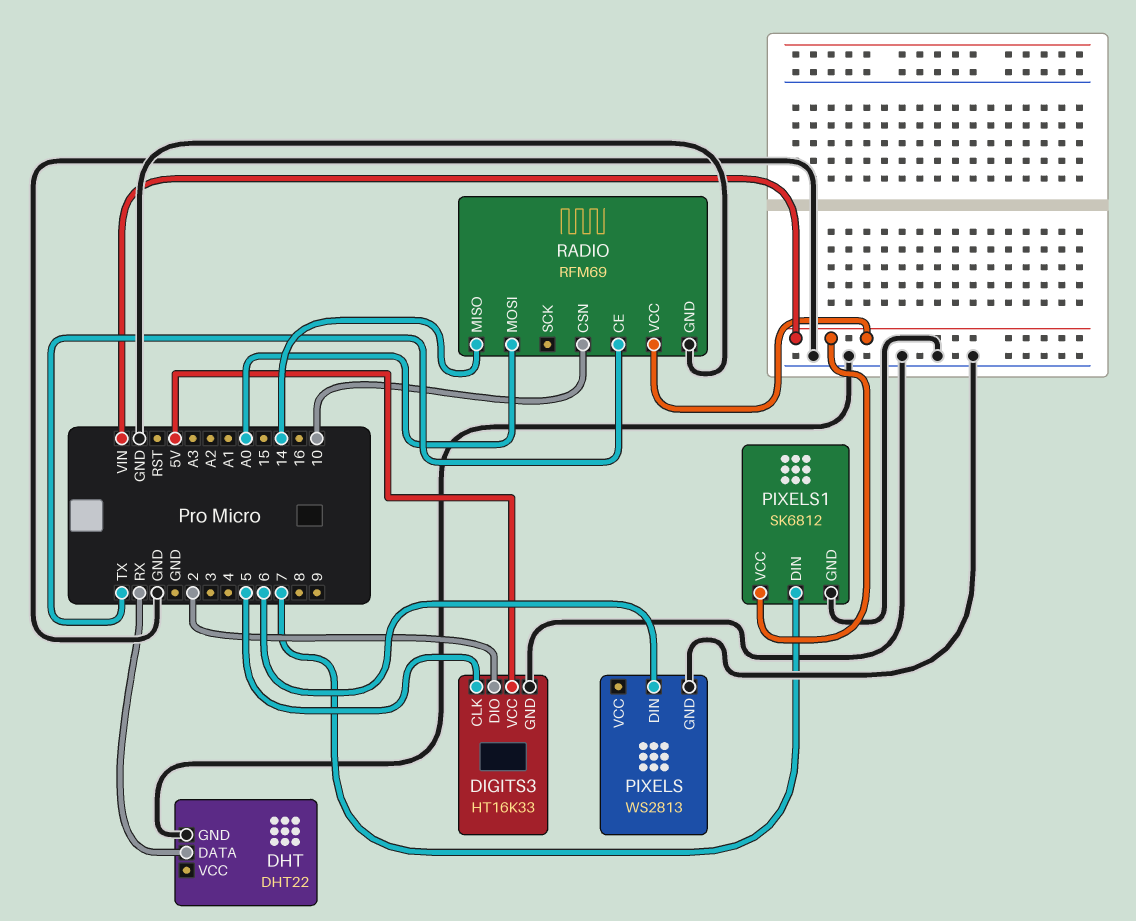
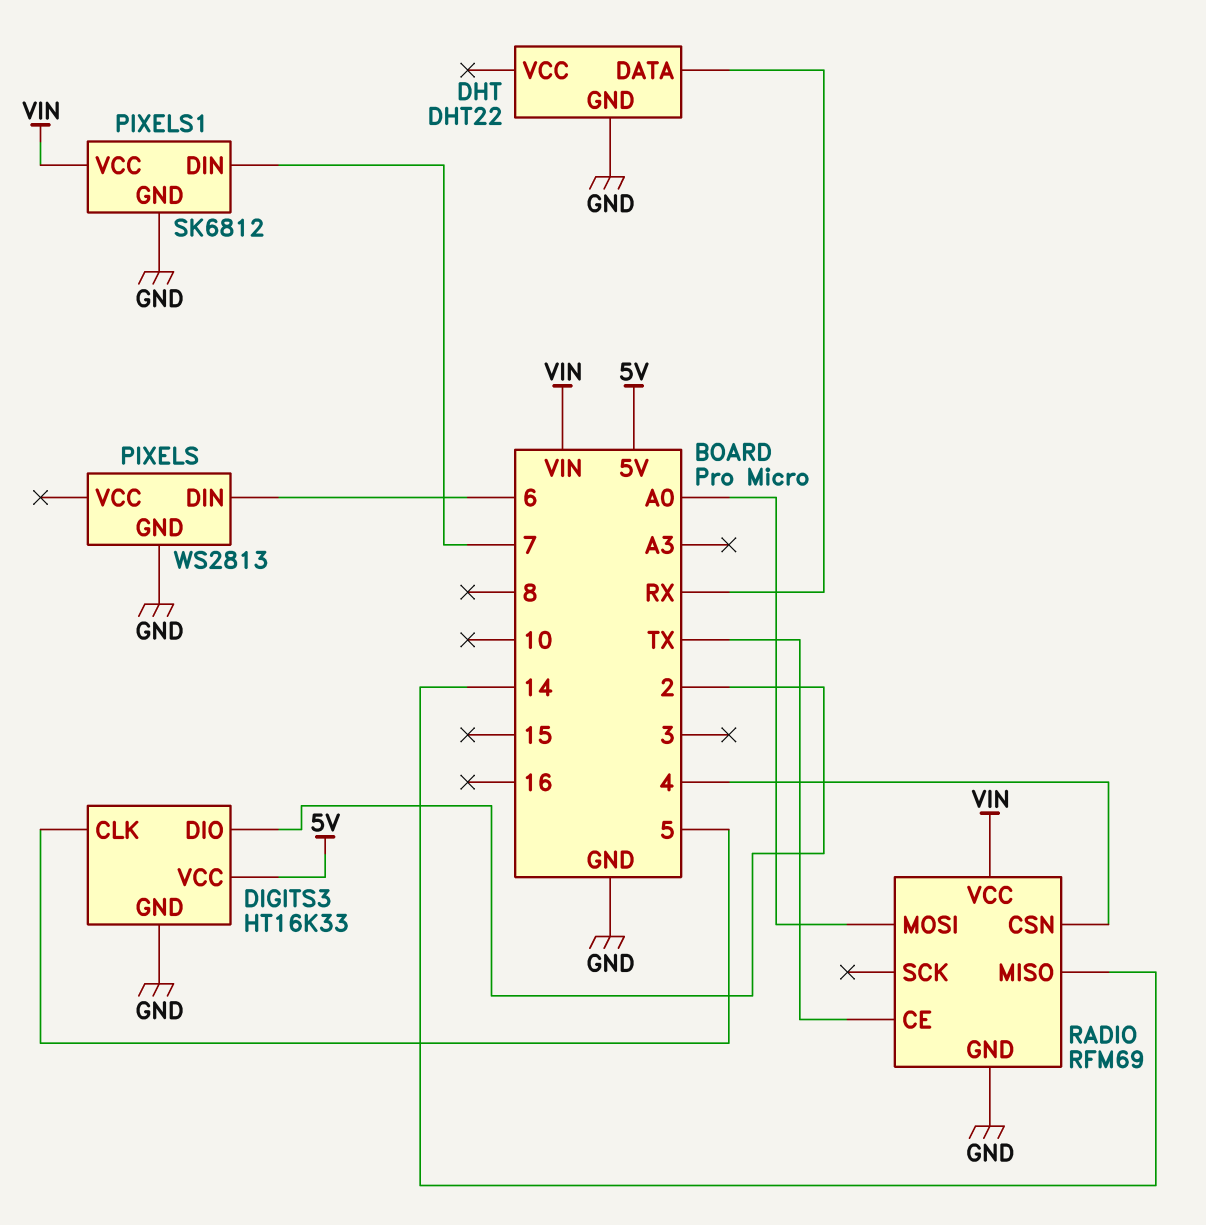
RADIO pin CSN: 10 -> 4

